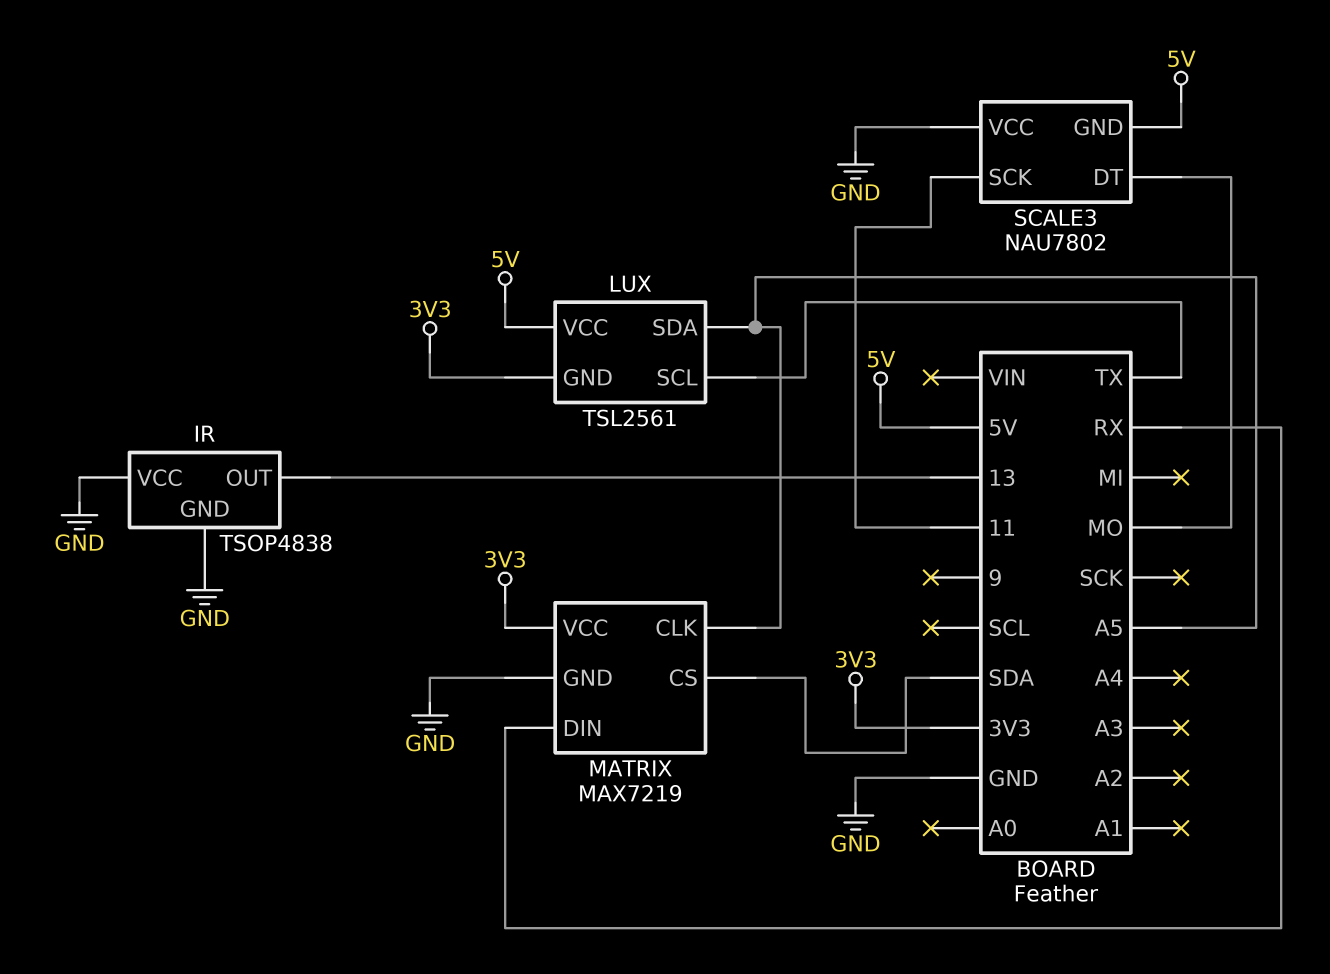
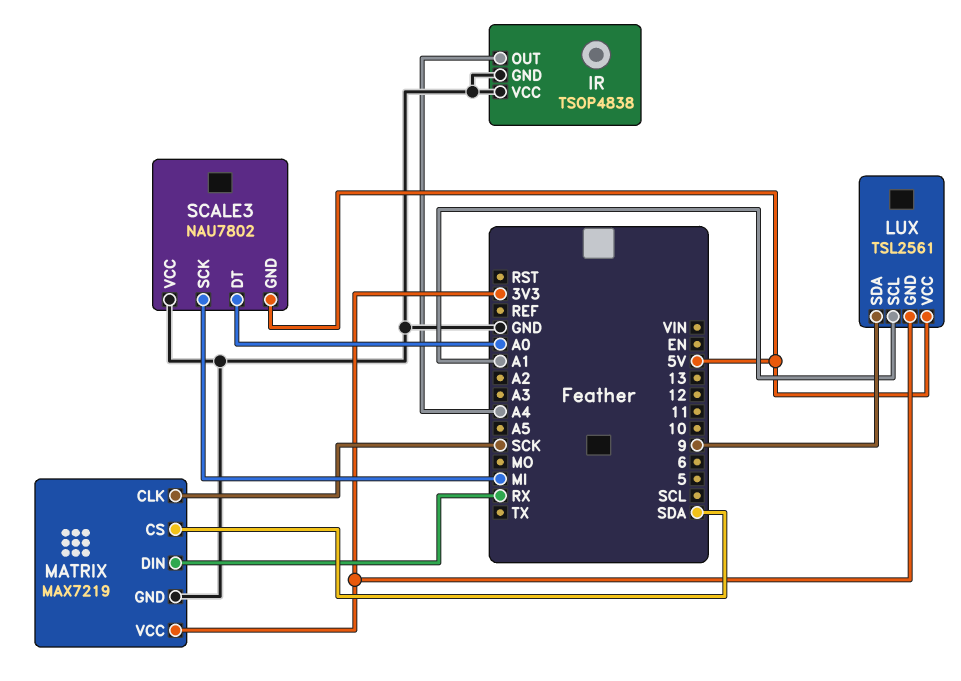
IR pin OUT: 13 -> A4
LUX pin SCL: TX -> A1
LUX pin SDA: A5 -> 9
MATRIX pin CLK: A5 -> SCK
SCALE3 pin DT: MO -> A0
SCALE3 pin SCK: 11 -> MI

